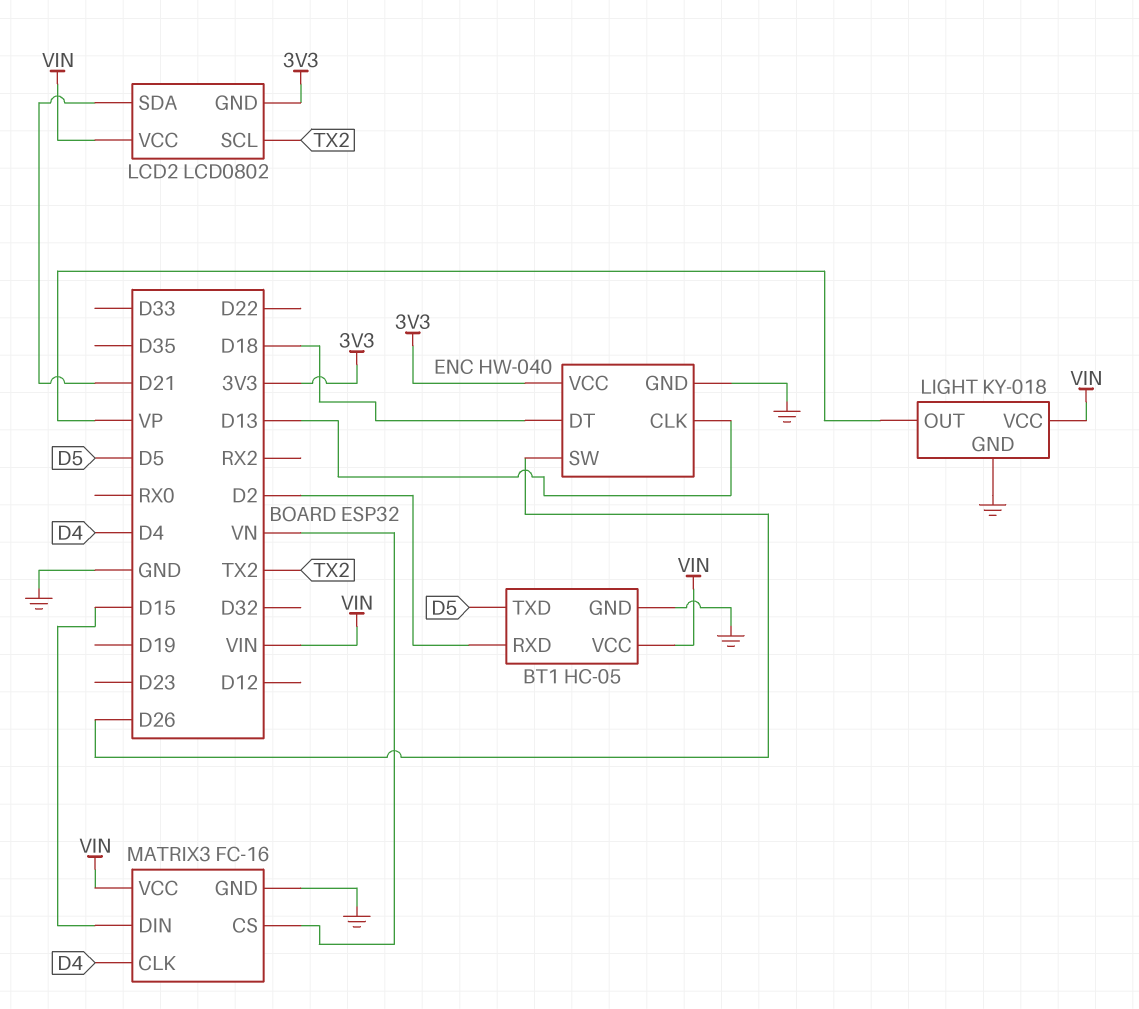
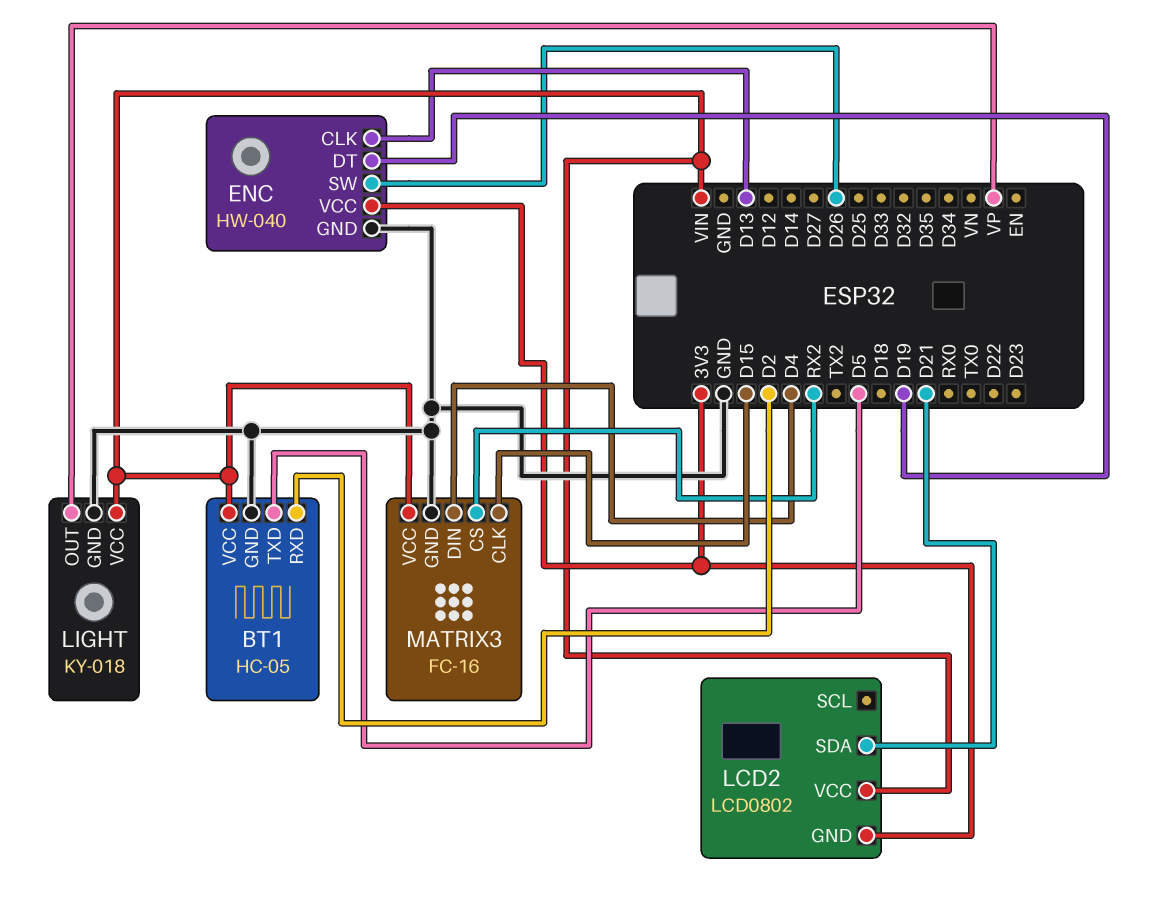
ENC pin DT: D18 -> D19
LCD2 pin SCL: TX2 -> none
MATRIX3 pin CLK: D4 -> D15
MATRIX3 pin CS: VN -> RX2
MATRIX3 pin DIN: D15 -> D4

